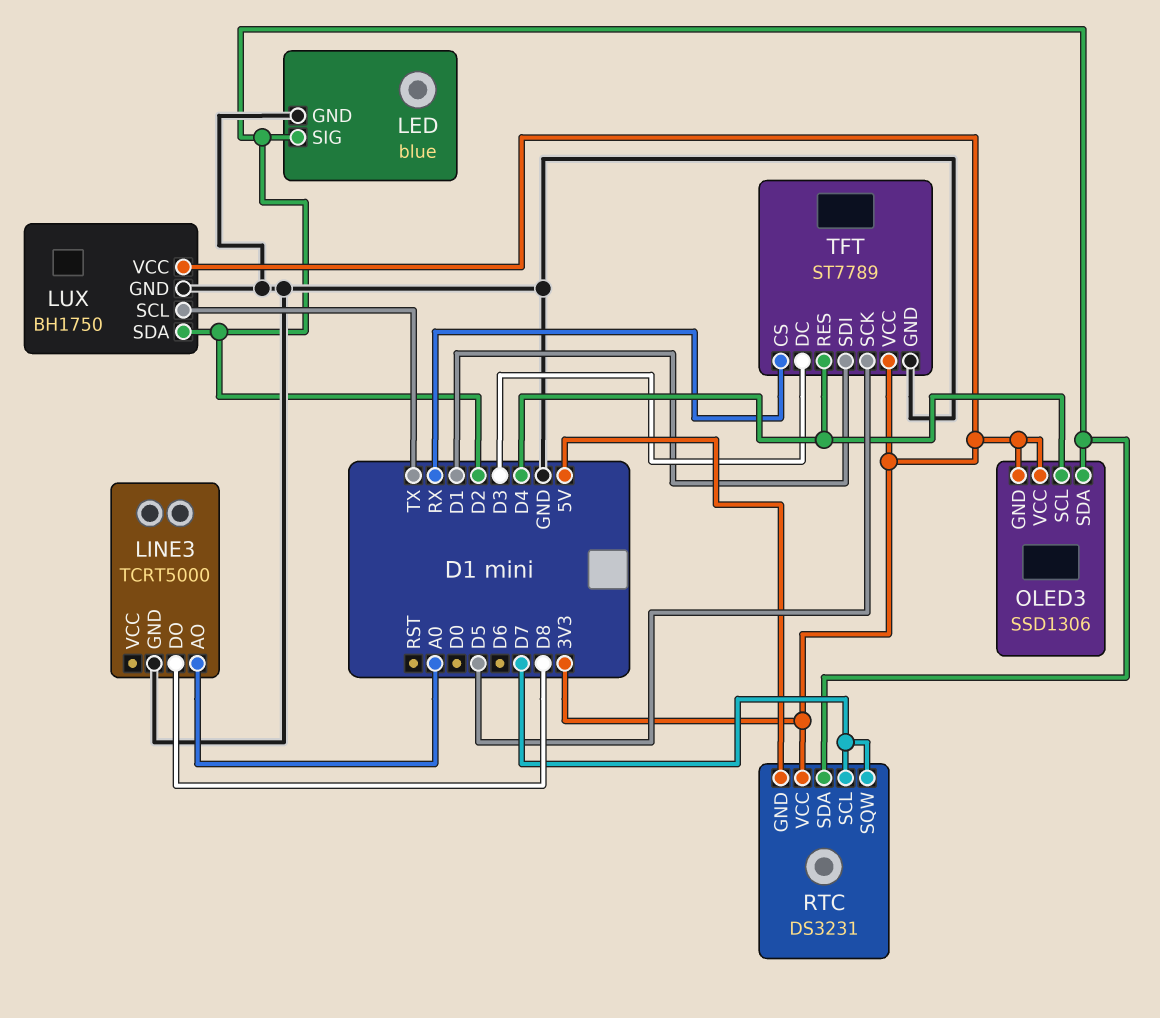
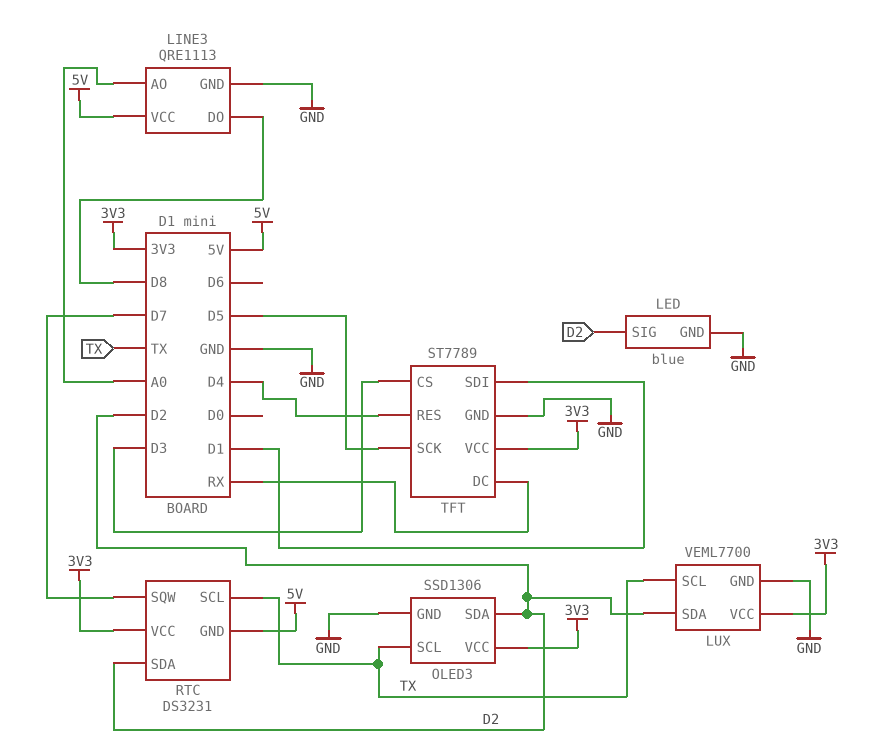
LINE3: TCRT5000 -> QRE1113
LINE3 pin VCC: none -> 5V
LUX: BH1750 -> VEML7700
OLED3 pin GND: 3V3 -> GND
OLED3 pin SCL: D4 -> TX
RTC pin SCL: D7 -> TX
TFT pin CS: RX -> D3
TFT pin DC: D3 -> RX

